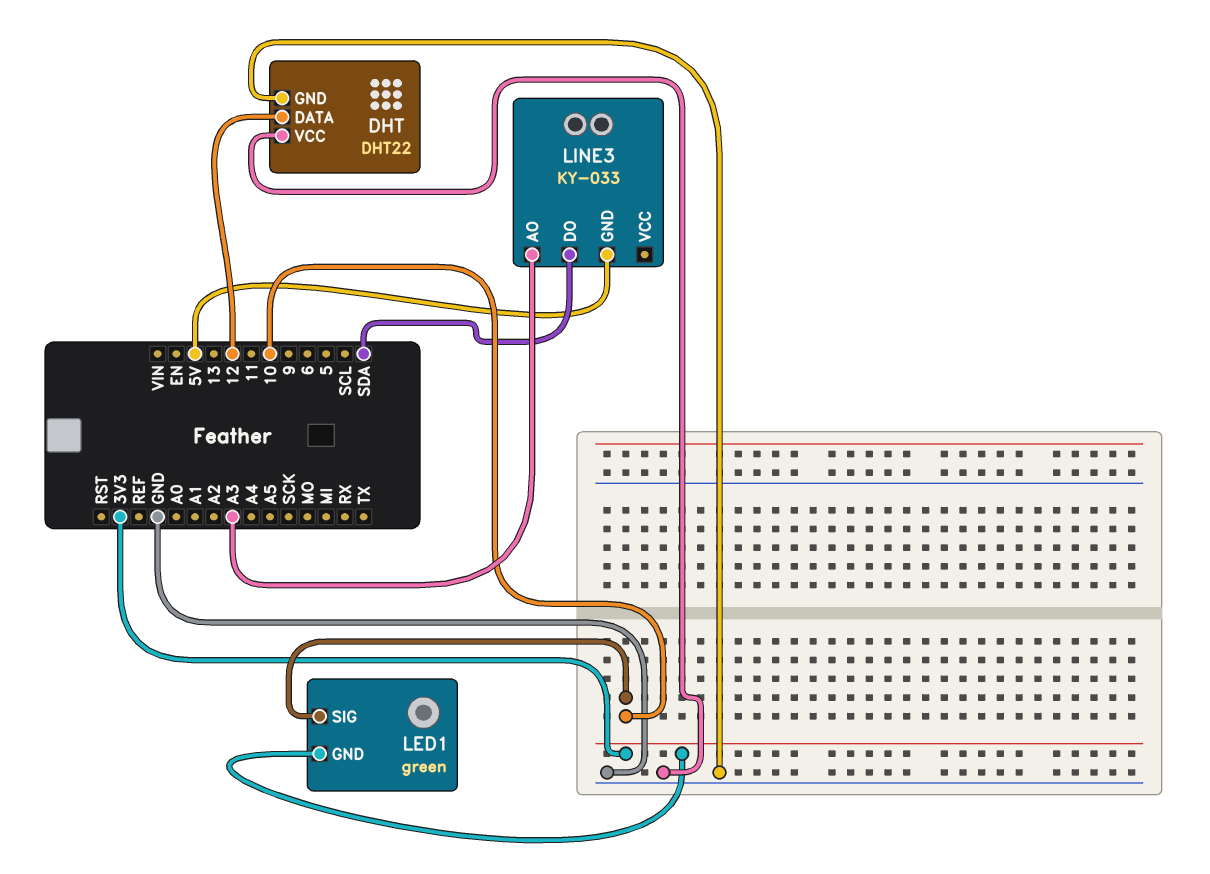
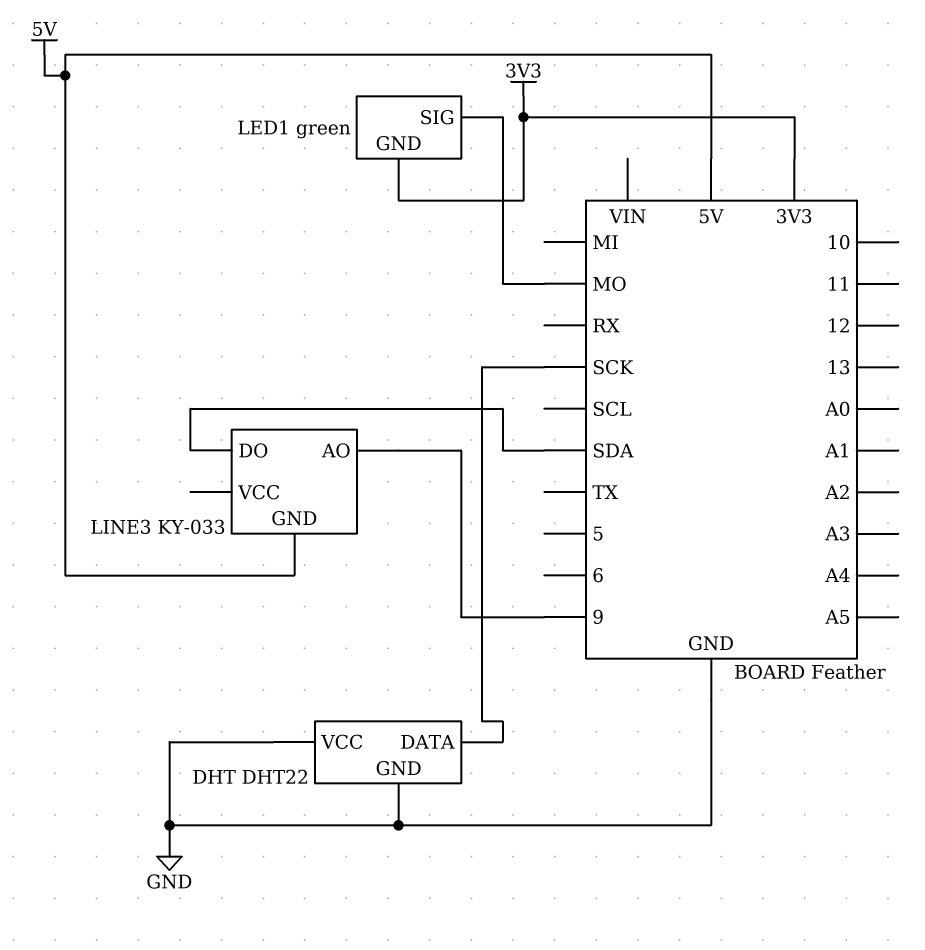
DHT pin DATA: 12 -> SCK
LED1 pin SIG: 10 -> MO
LINE3 pin AO: A3 -> 9

